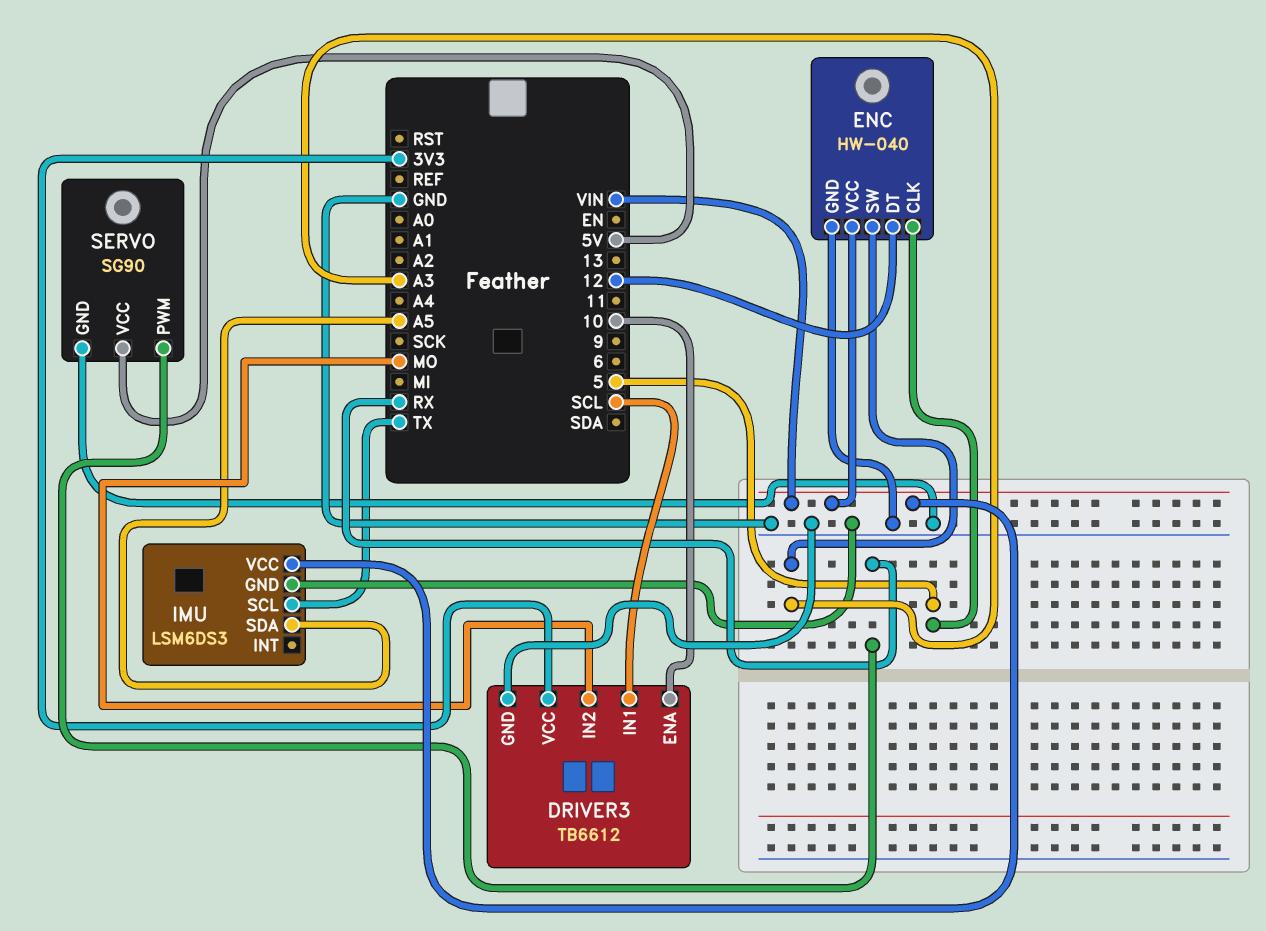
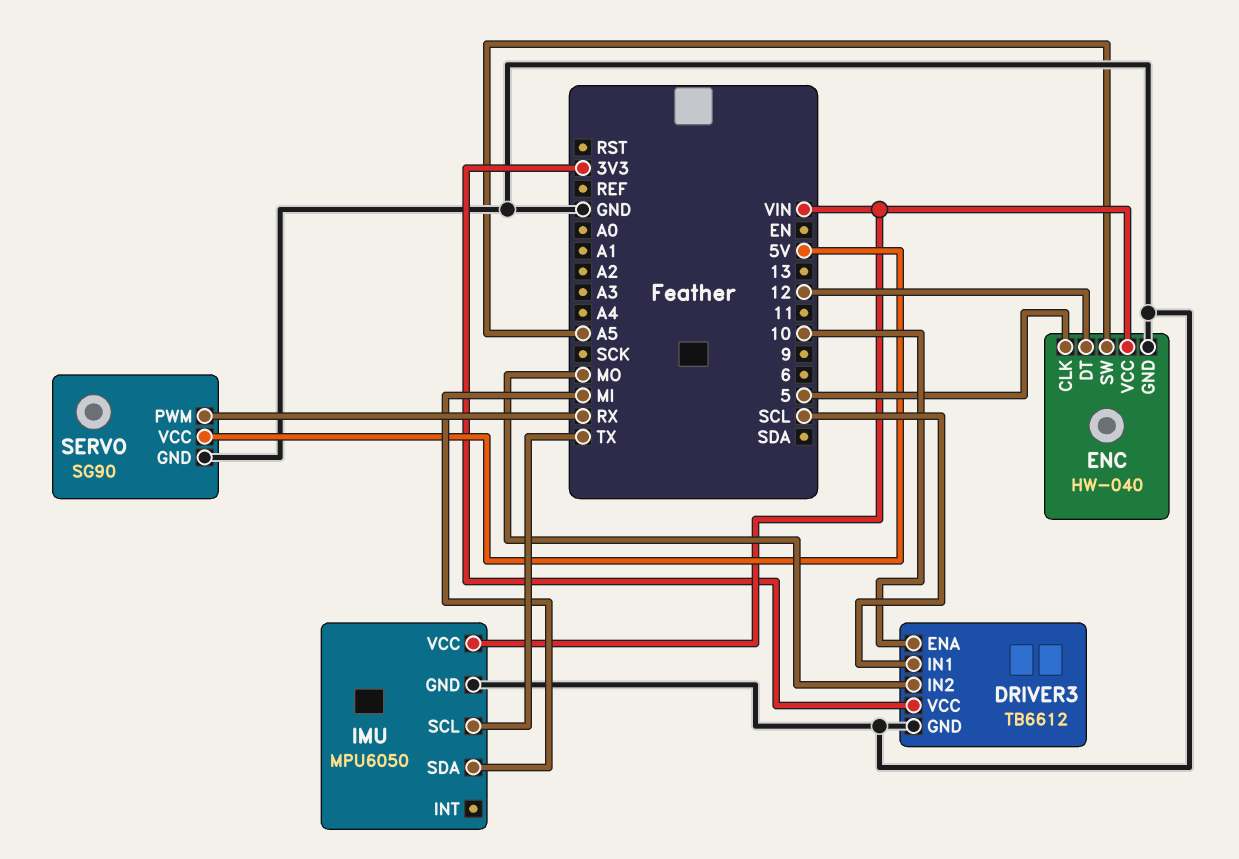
ENC pin SW: A3 -> A5
IMU: LSM6DS3 -> MPU6050
IMU pin SDA: A5 -> MI

